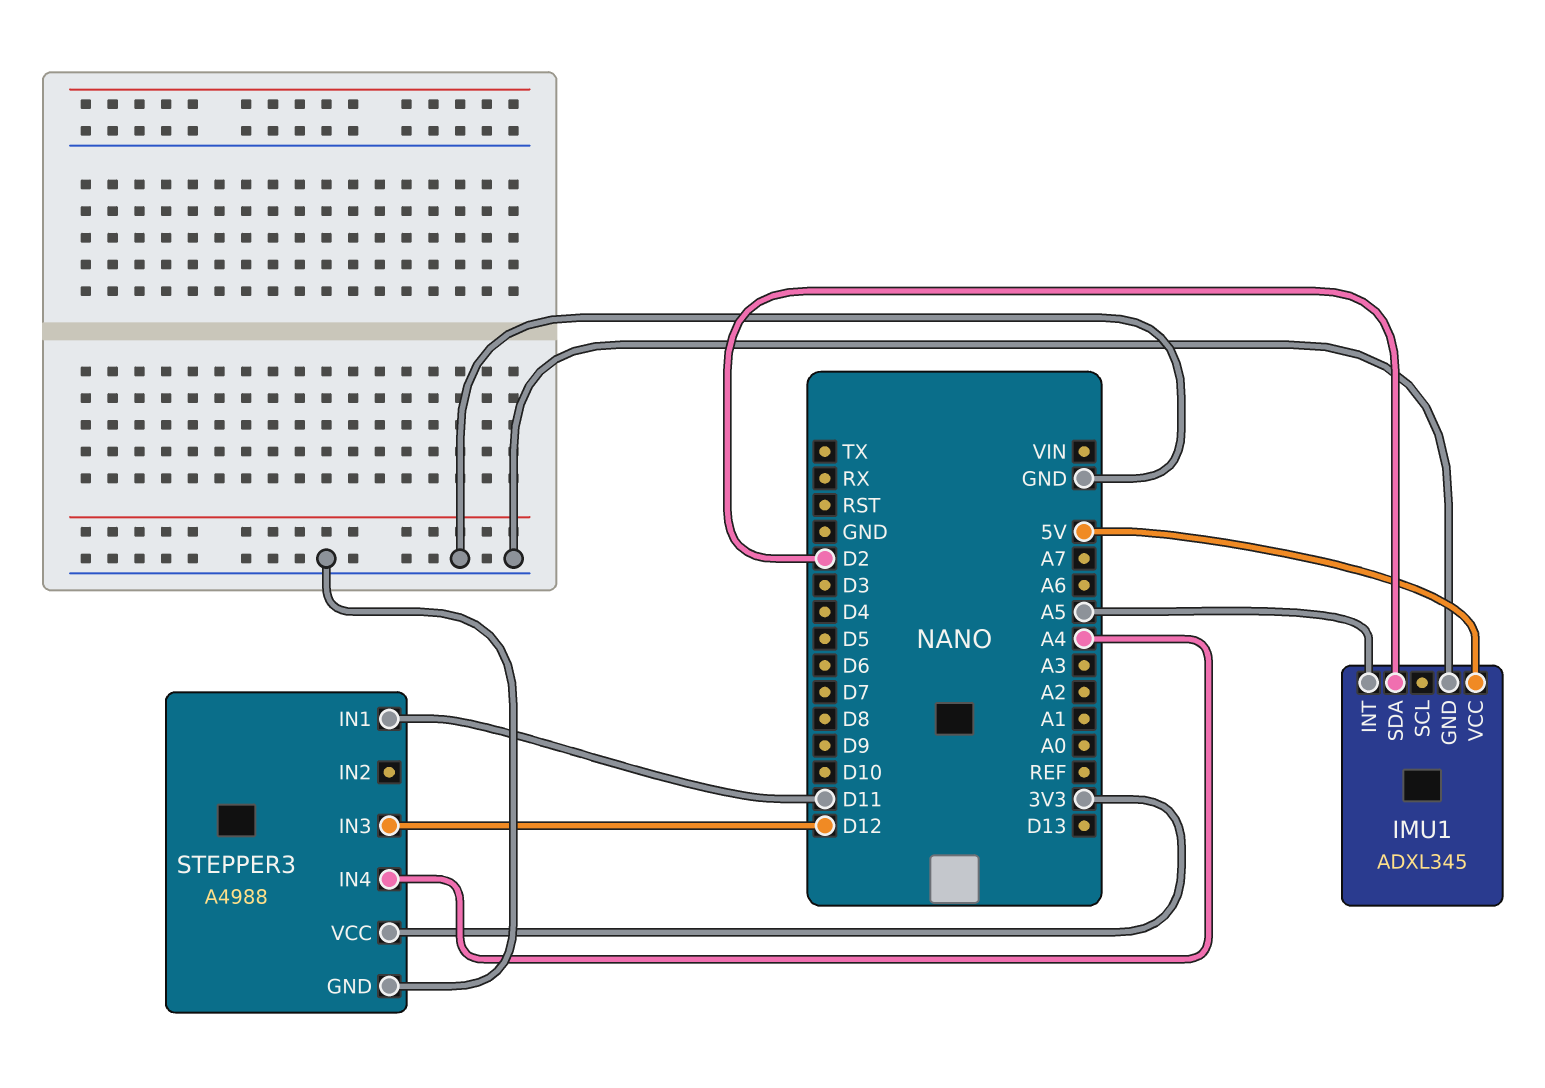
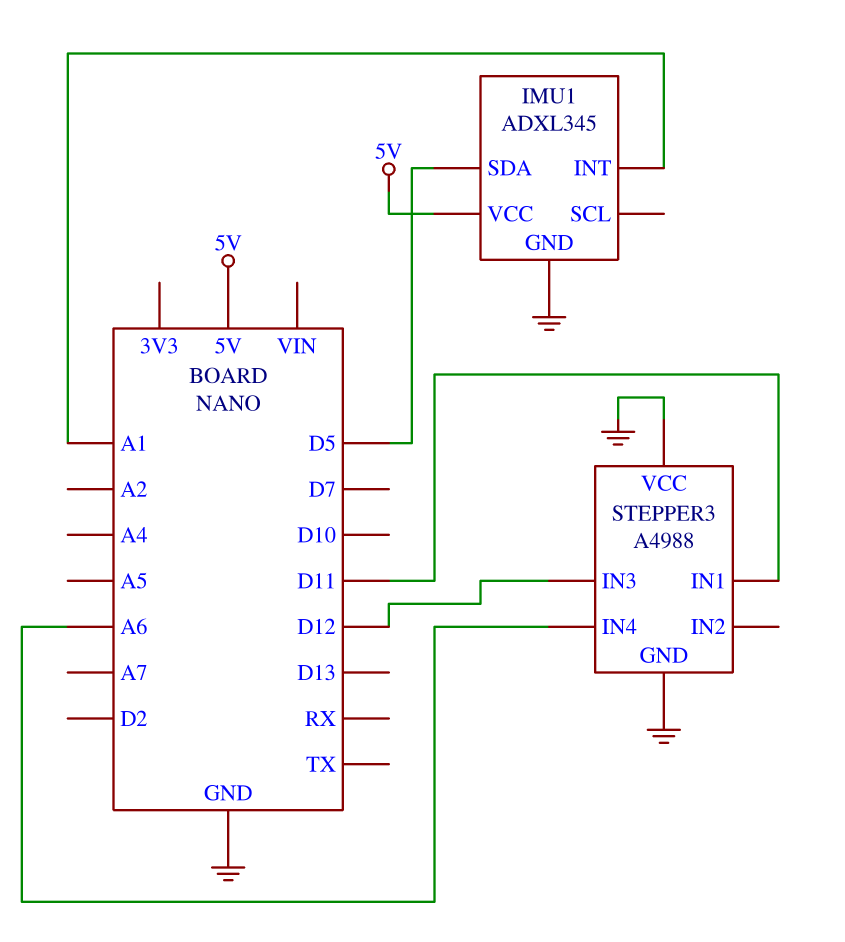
IMU1 pin INT: A5 -> A1
IMU1 pin SDA: D2 -> D5
STEPPER3 pin IN4: A4 -> A6
STEPPER3 pin VCC: 3V3 -> GND

